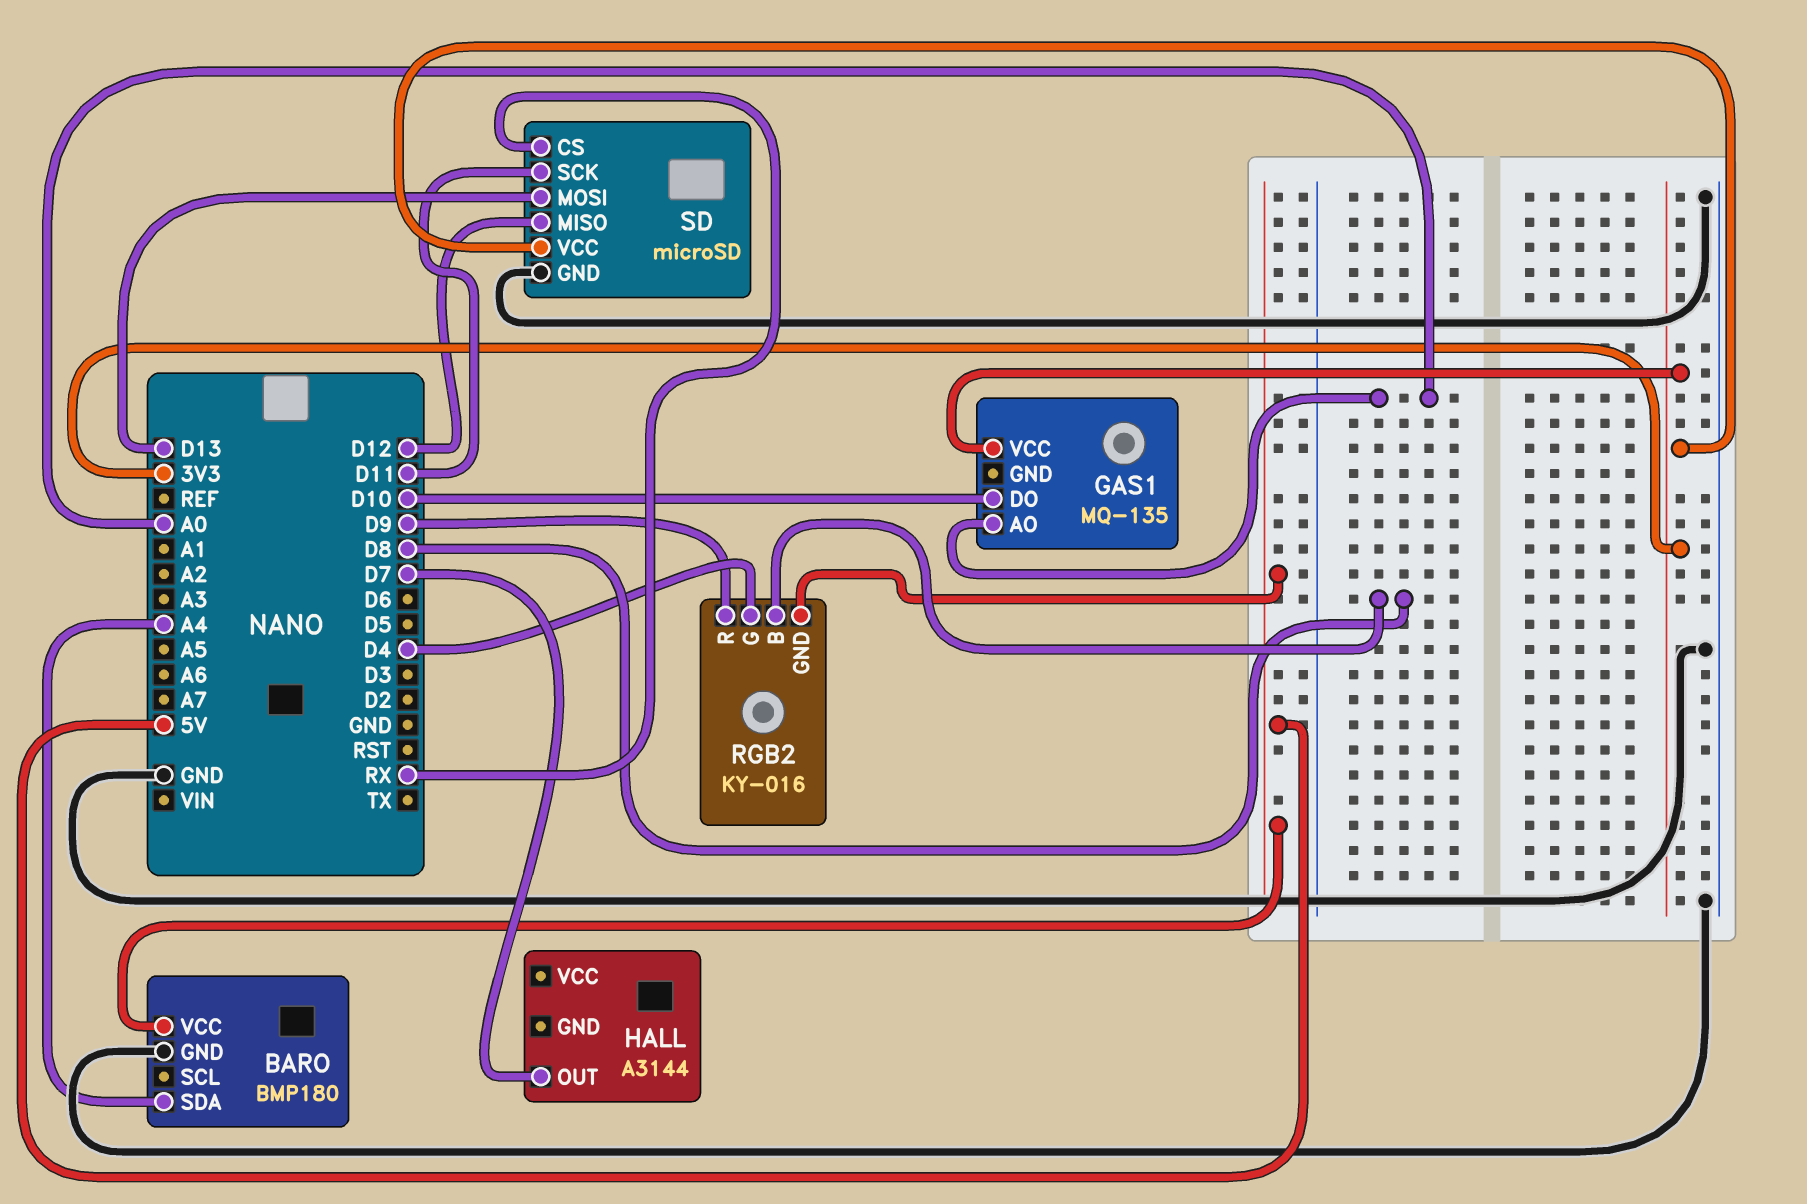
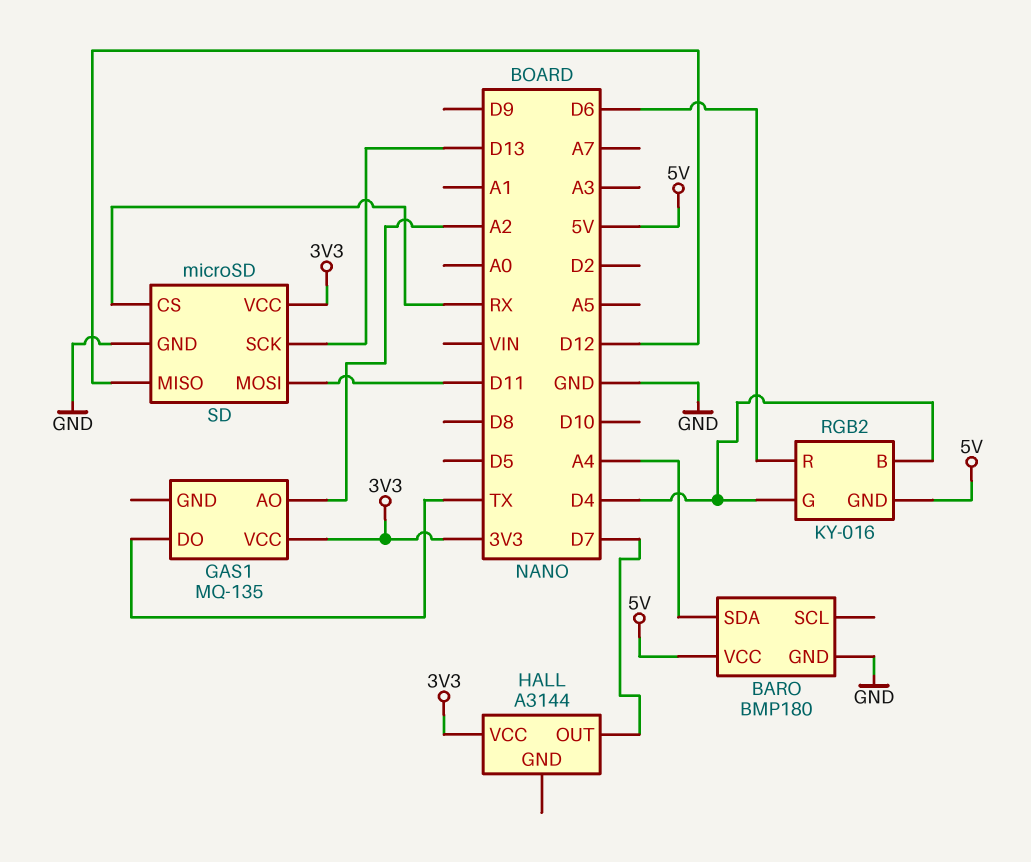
GAS1 pin AO: A0 -> A2
GAS1 pin DO: D10 -> TX
HALL pin VCC: none -> 3V3
RGB2 pin B: D8 -> D4
RGB2 pin R: D9 -> D6
SD pin MOSI: D13 -> D11
SD pin SCK: D11 -> D13

